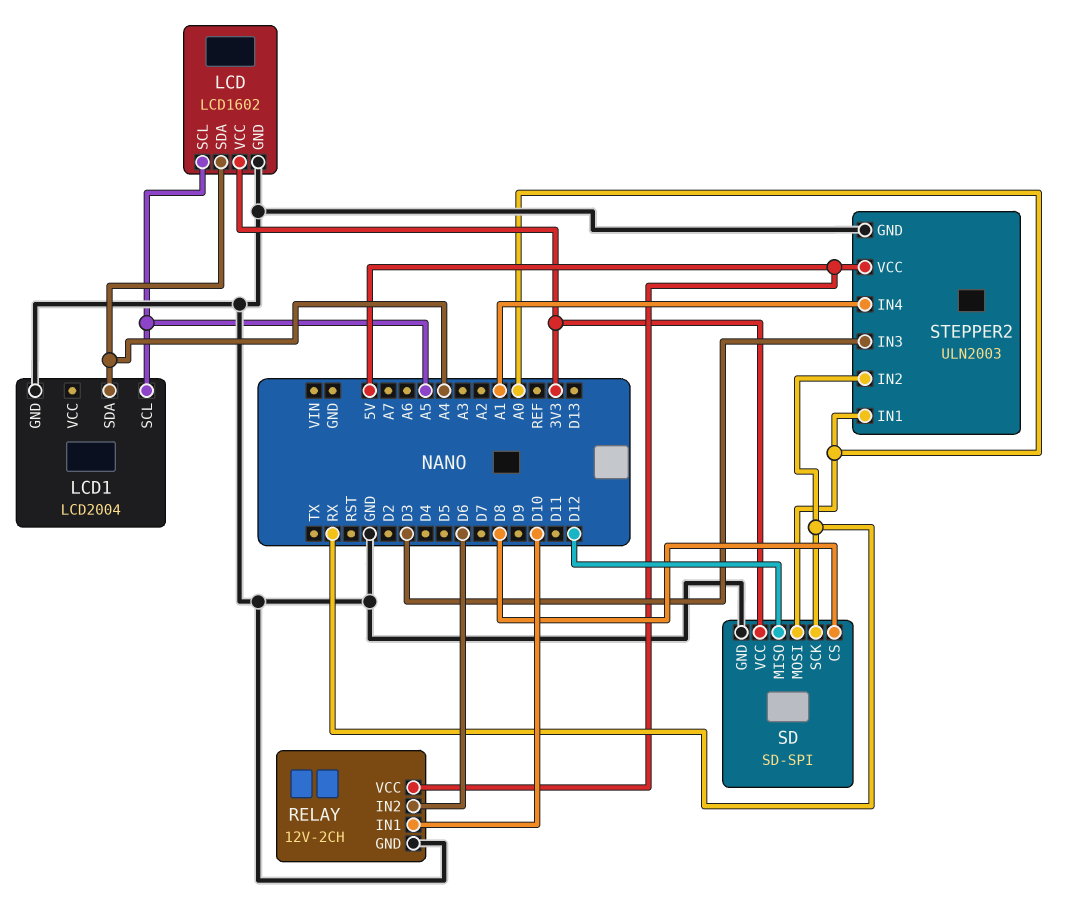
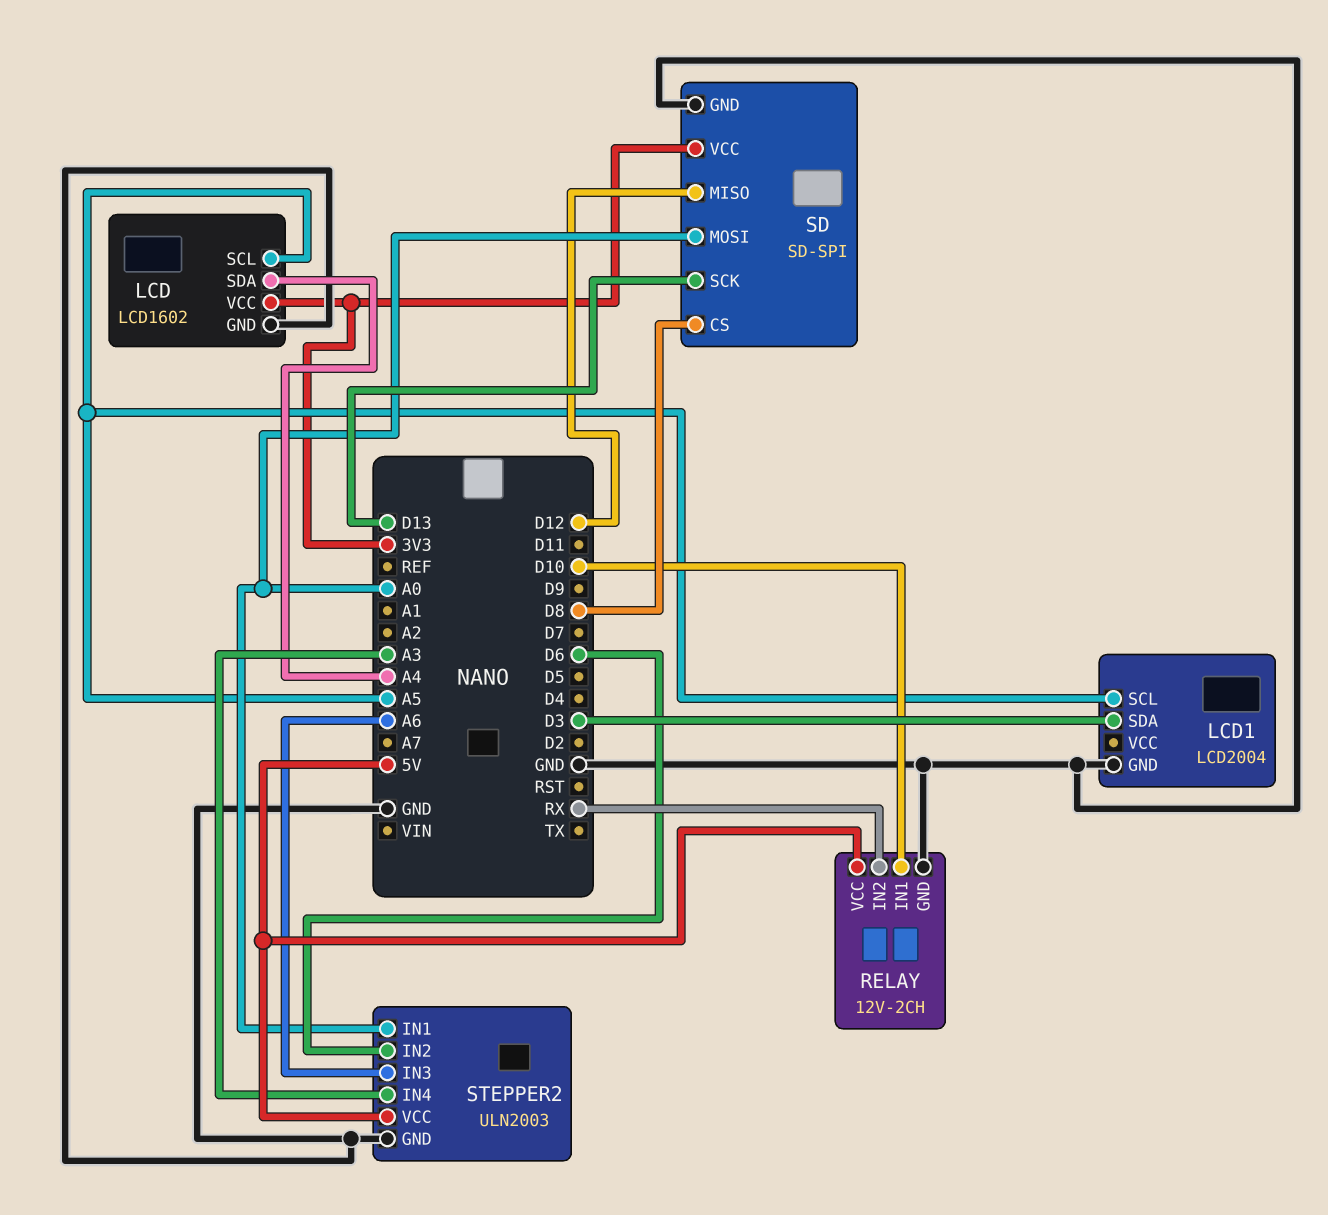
LCD1 pin SDA: A4 -> D3
RELAY pin IN2: D6 -> RX
SD pin SCK: RX -> D13
STEPPER2 pin IN2: RX -> D6
STEPPER2 pin IN3: D3 -> A6
STEPPER2 pin IN4: A1 -> A3

